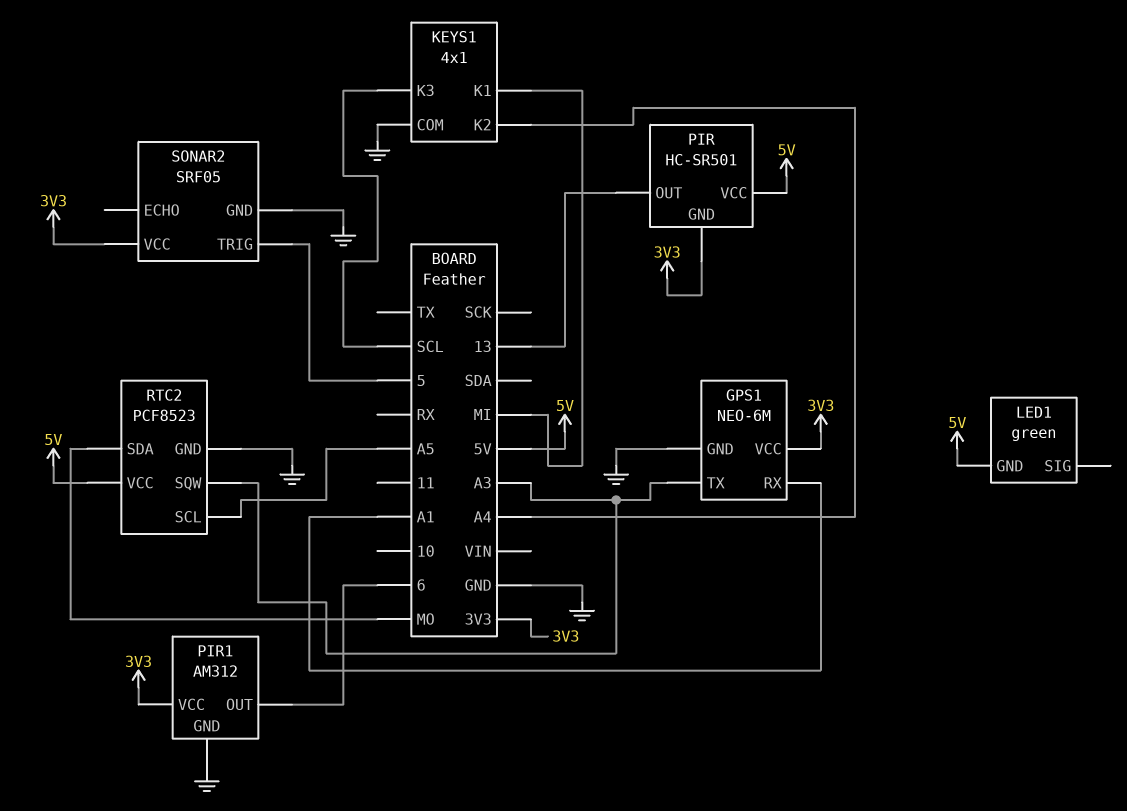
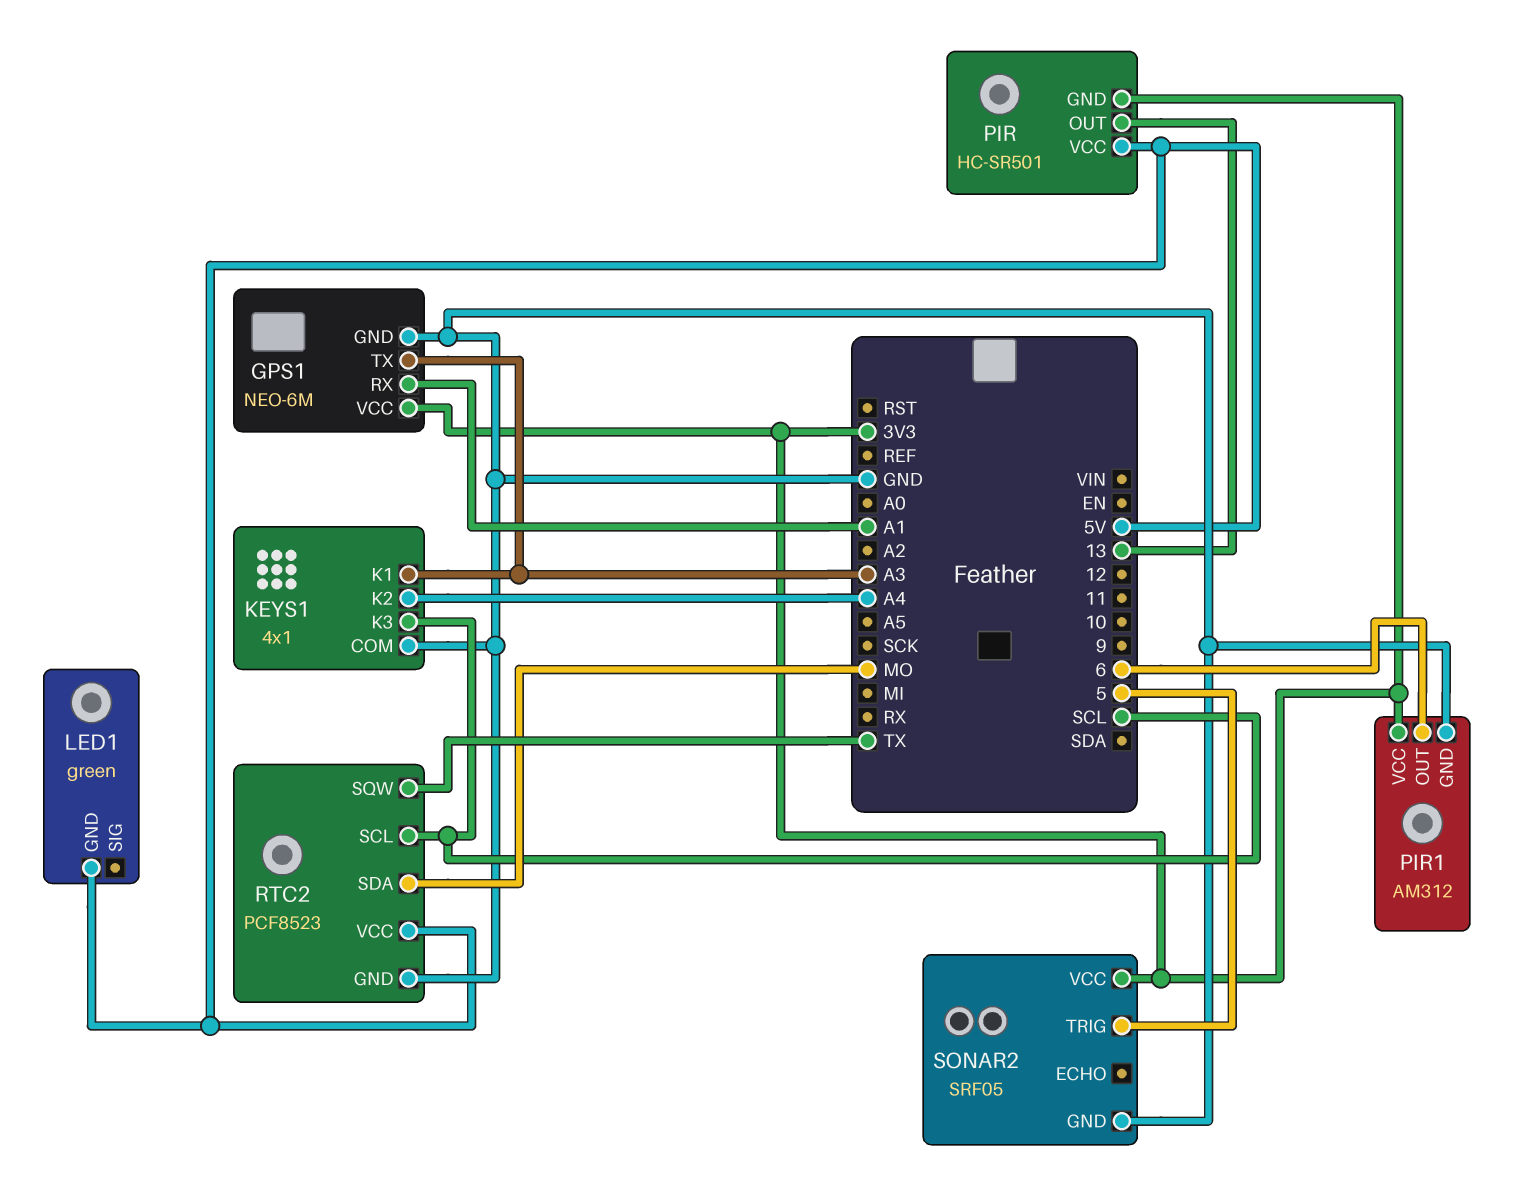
KEYS1 pin K1: MI -> A3
RTC2 pin SCL: A5 -> SCL
RTC2 pin SQW: A3 -> TX

